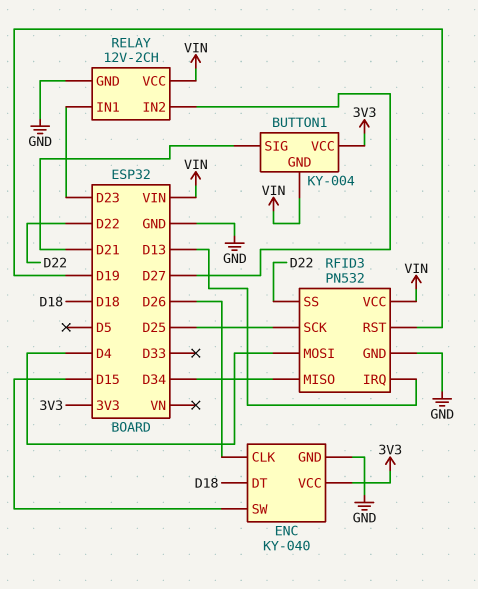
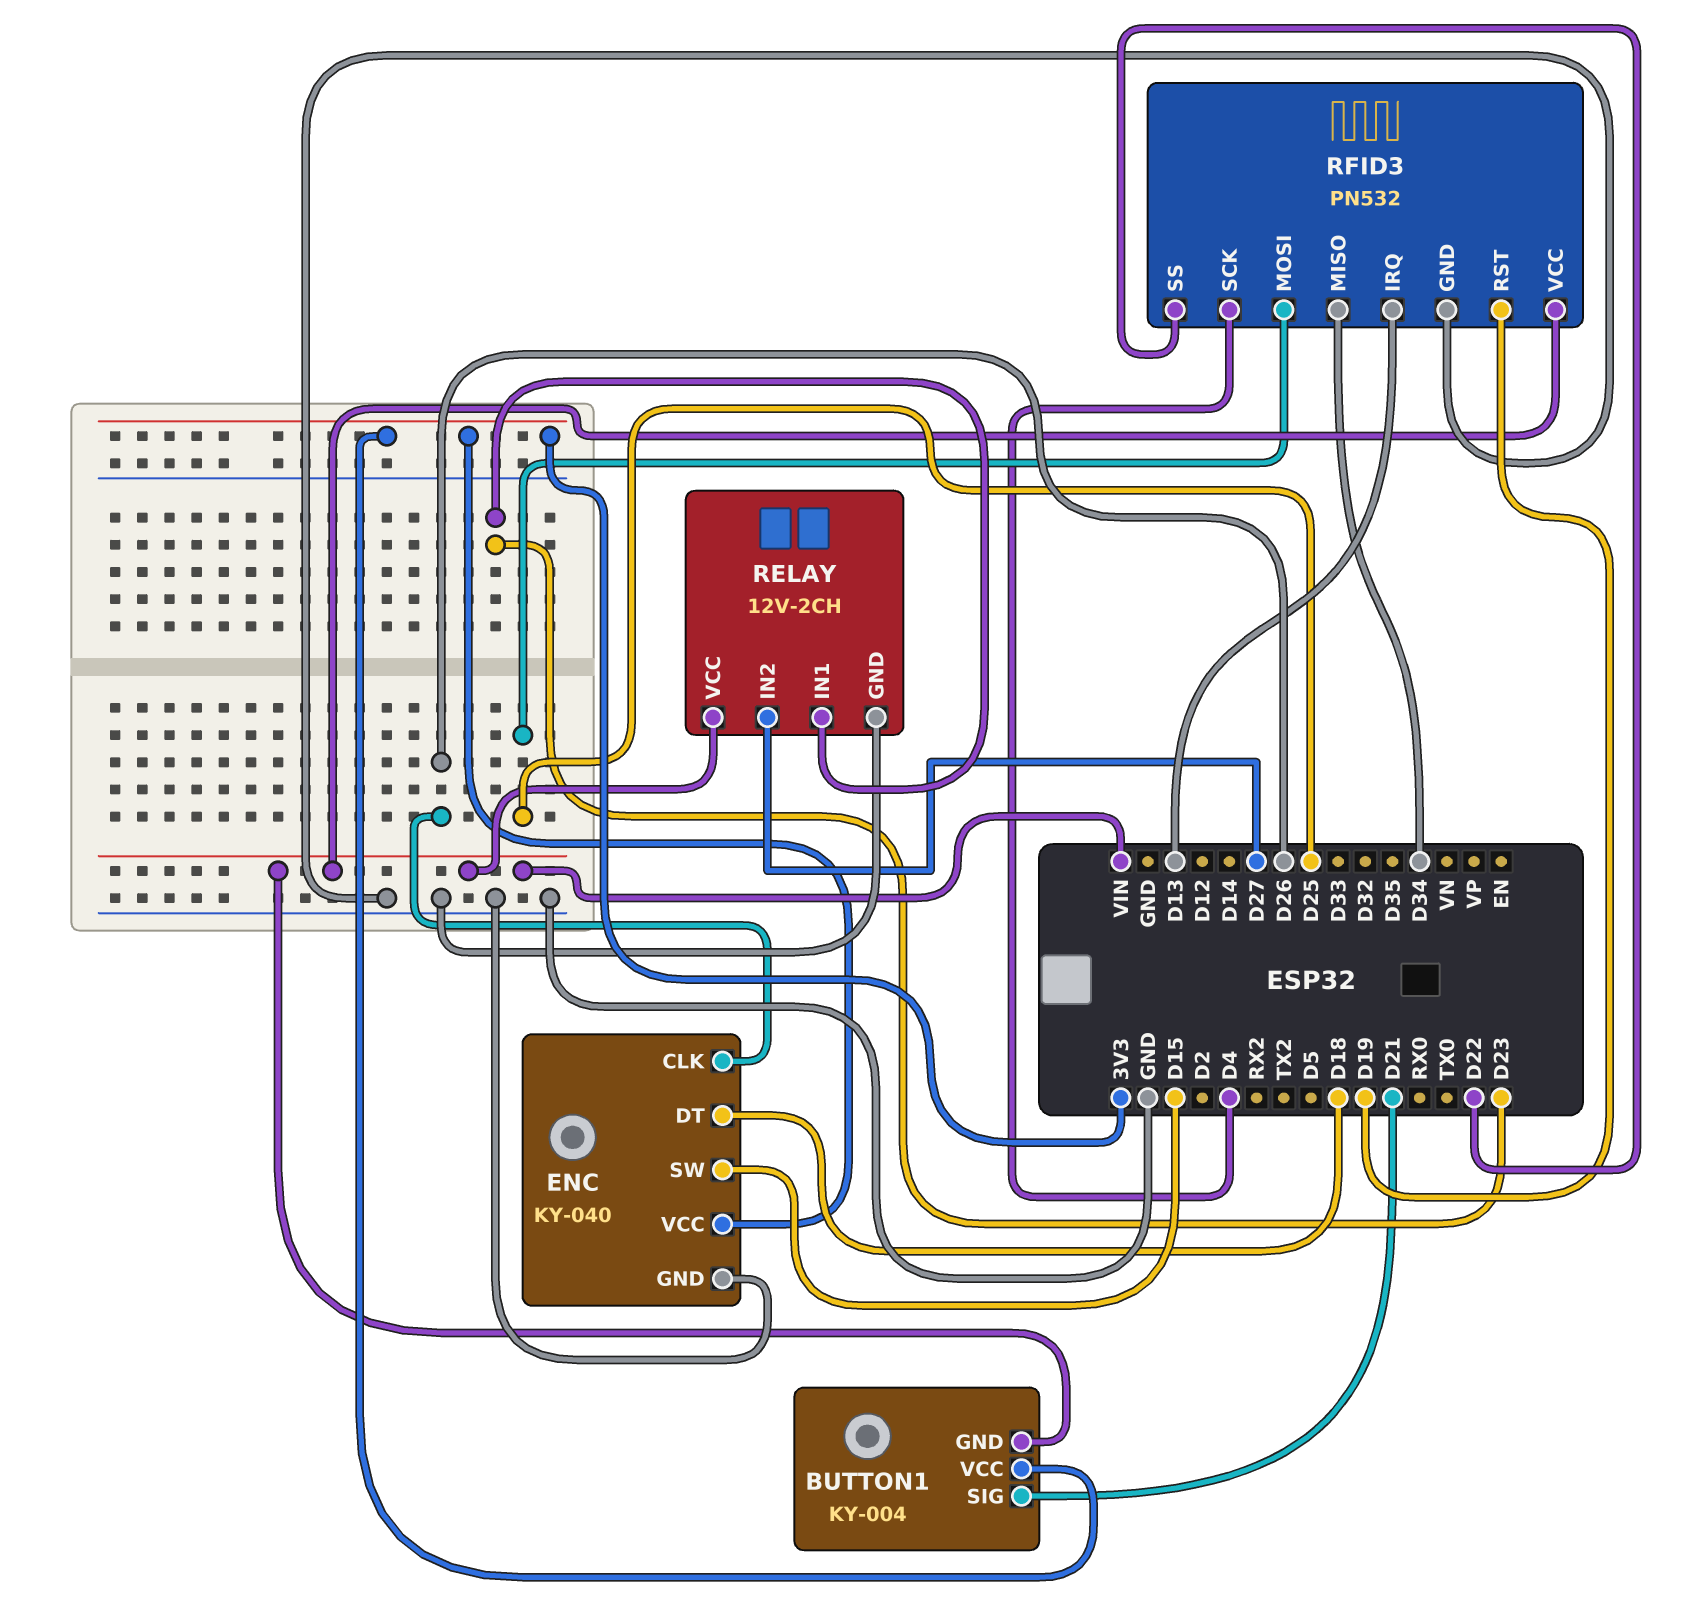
RFID3 pin MOSI: D4 -> D25
RFID3 pin SCK: D25 -> D4

